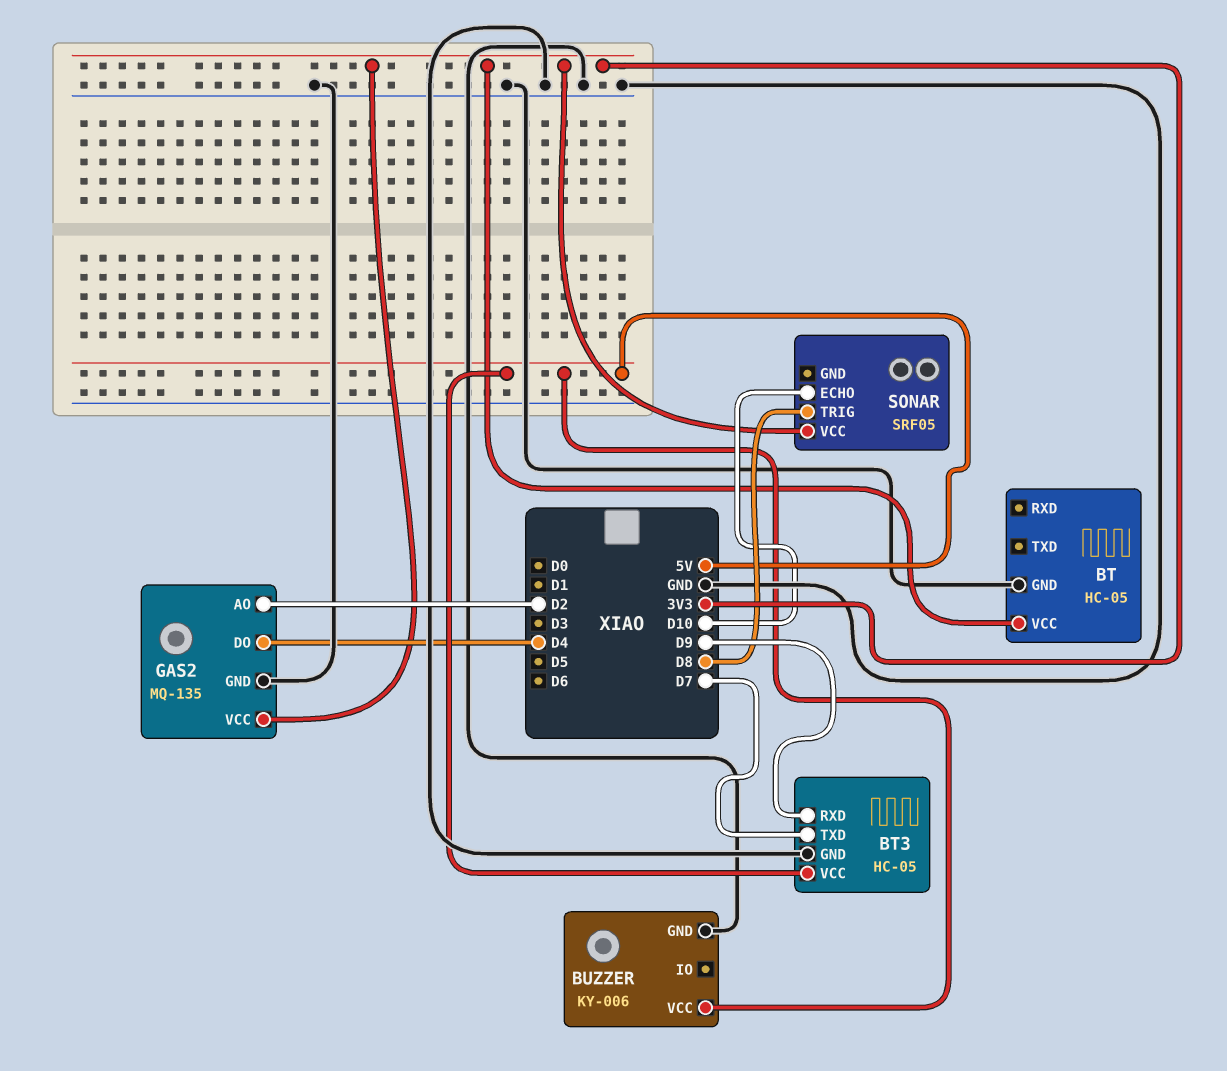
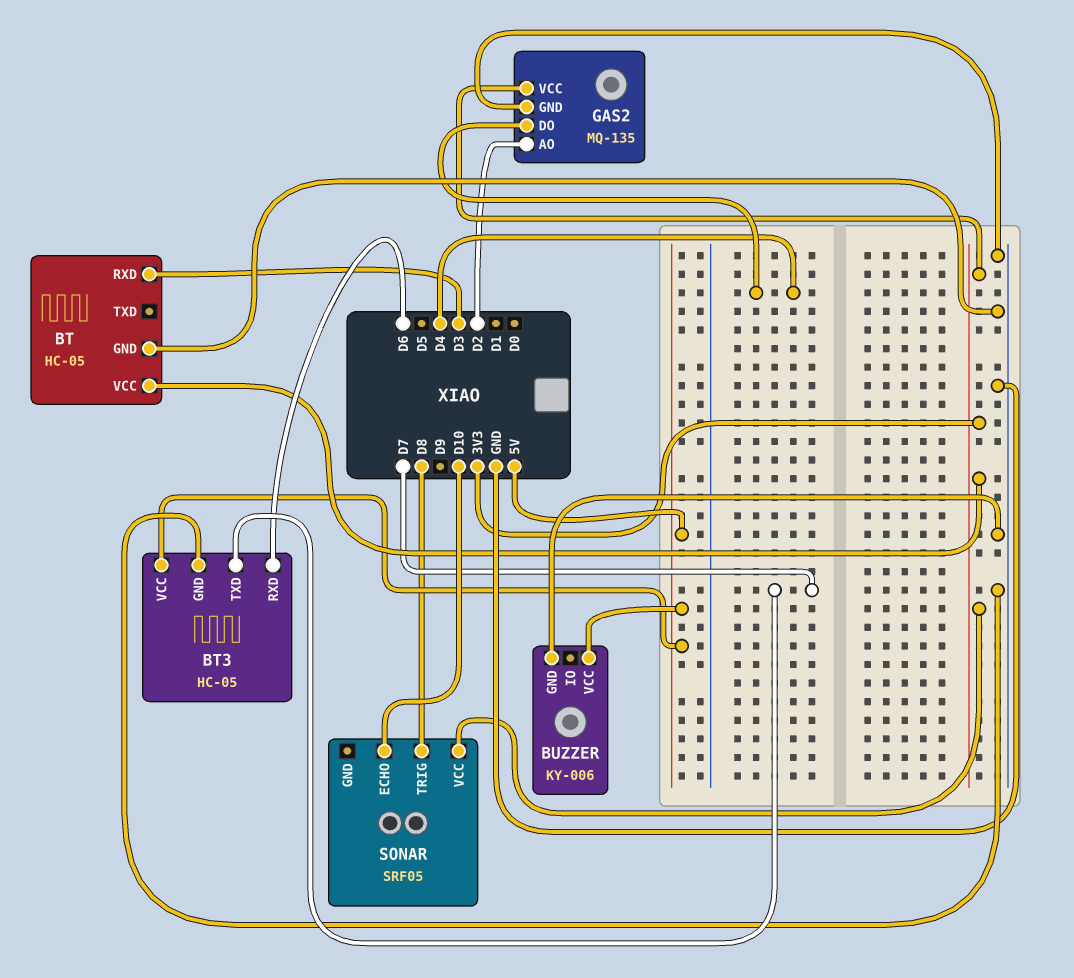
BT pin RXD: none -> D3
BT3 pin RXD: D9 -> D6

